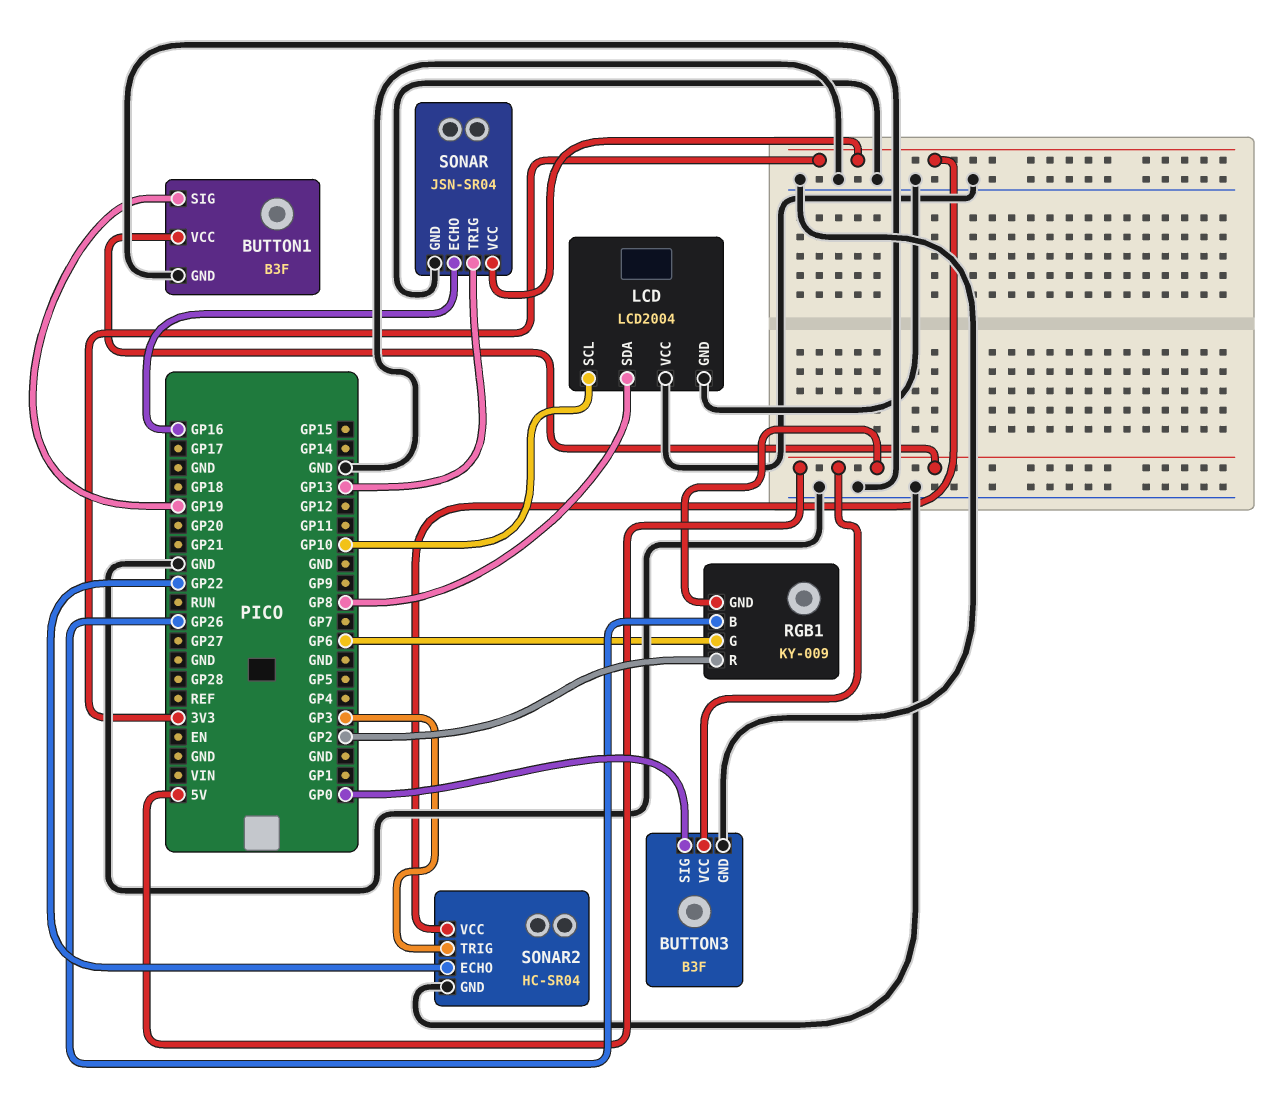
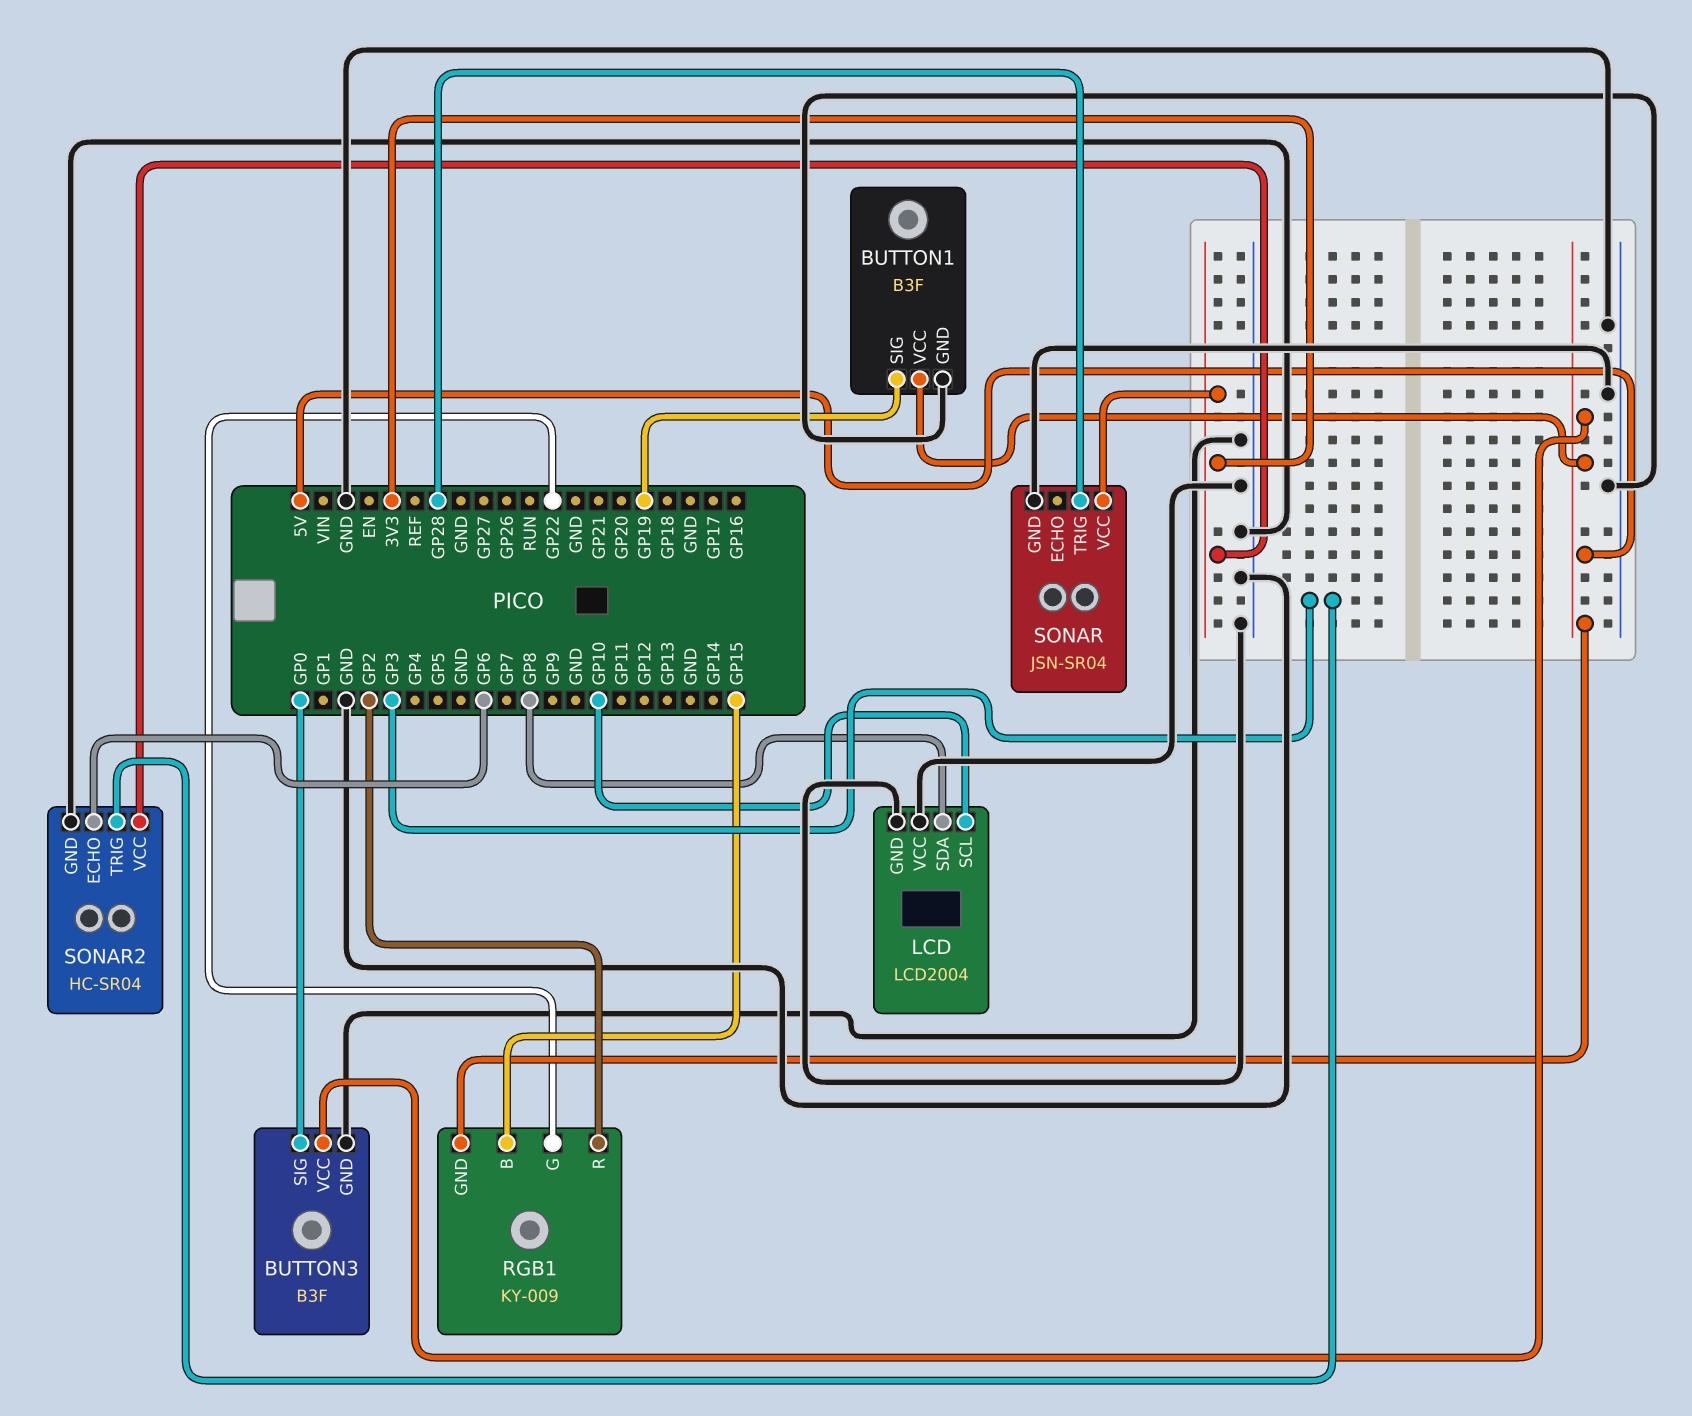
RGB1 pin B: GP26 -> GP15
RGB1 pin G: GP6 -> GP22
SONAR pin ECHO: GP16 -> none
SONAR pin TRIG: GP13 -> GP28
SONAR2 pin ECHO: GP22 -> GP6

